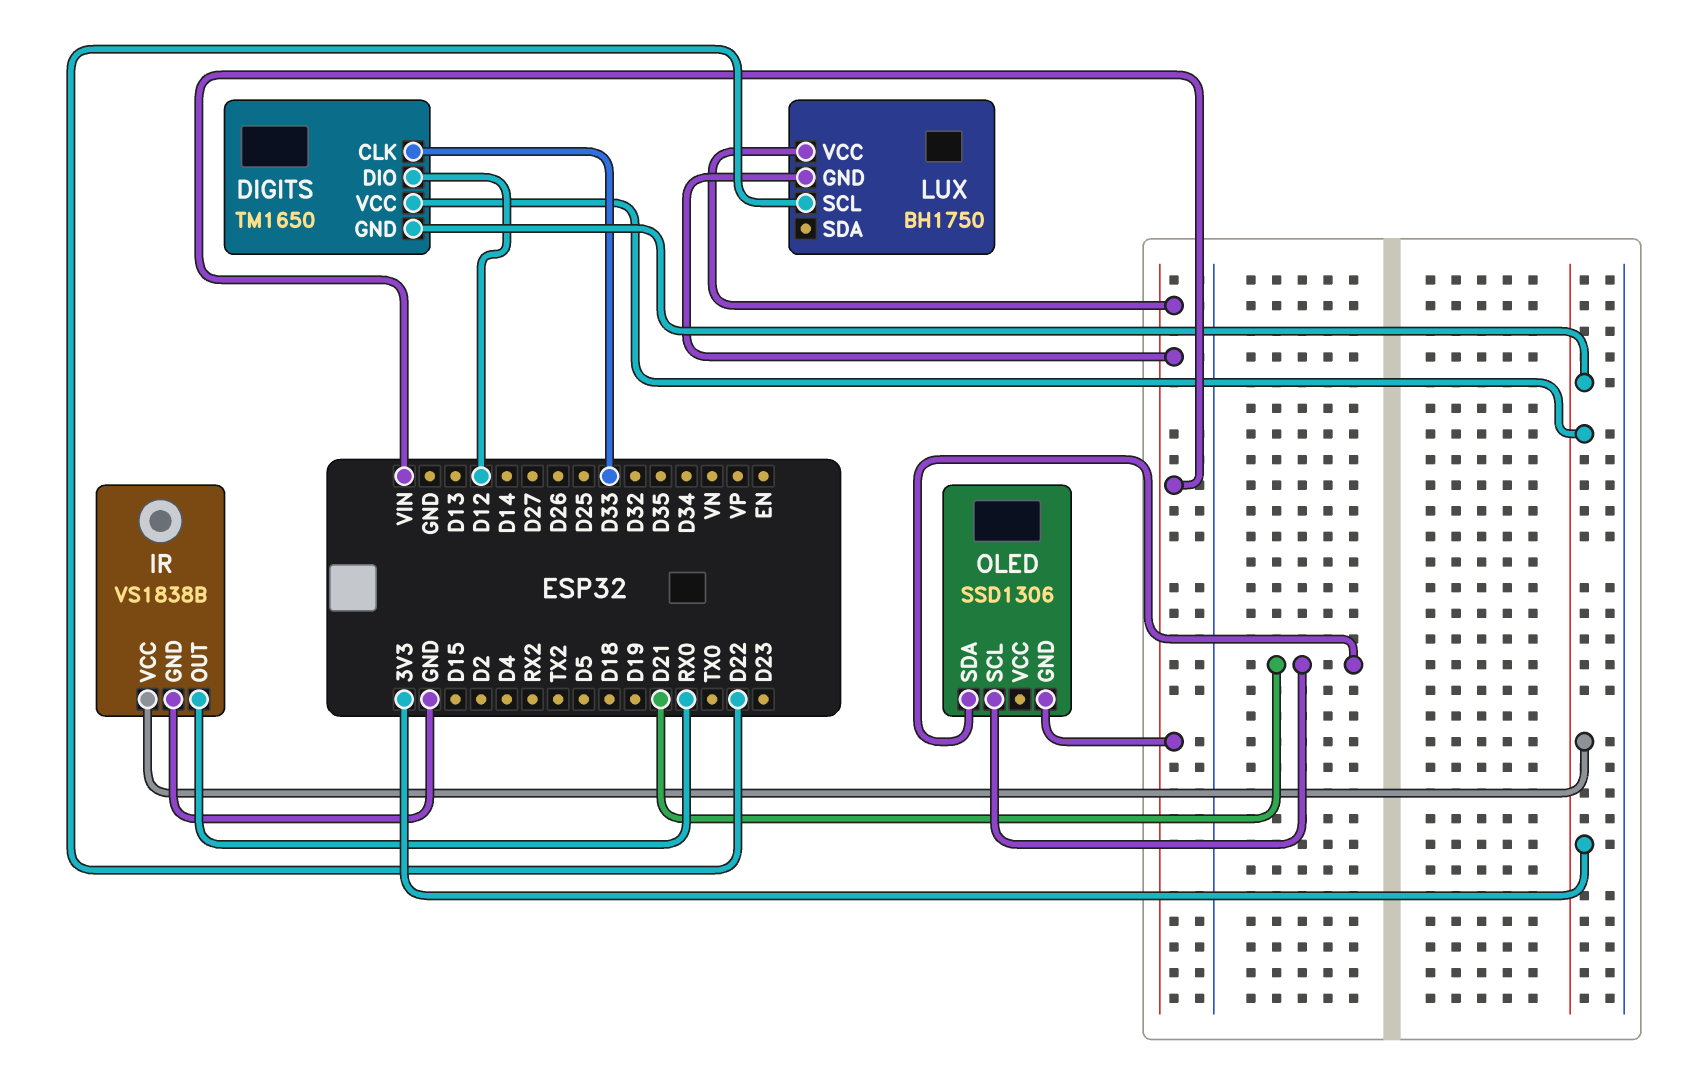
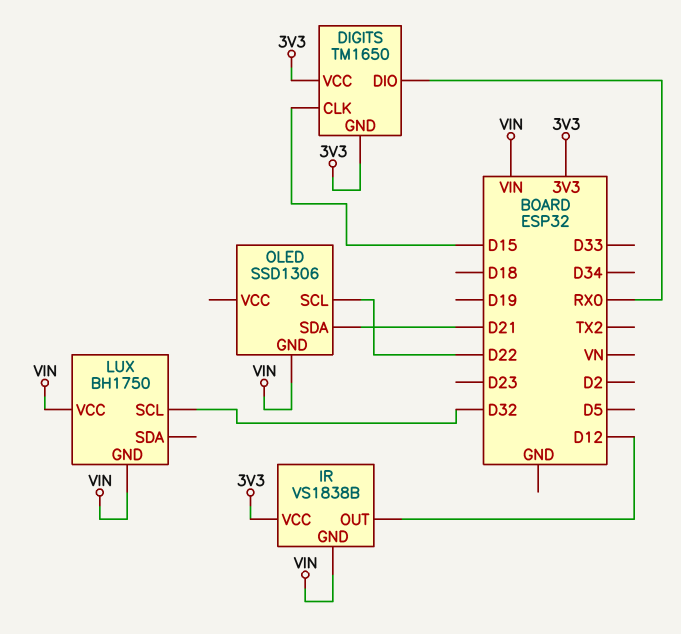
DIGITS pin CLK: D33 -> D15
DIGITS pin DIO: D12 -> RX0
IR pin GND: GND -> VIN
IR pin OUT: RX0 -> D12
LUX pin SCL: D22 -> D32
OLED pin SCL: D21 -> D22

